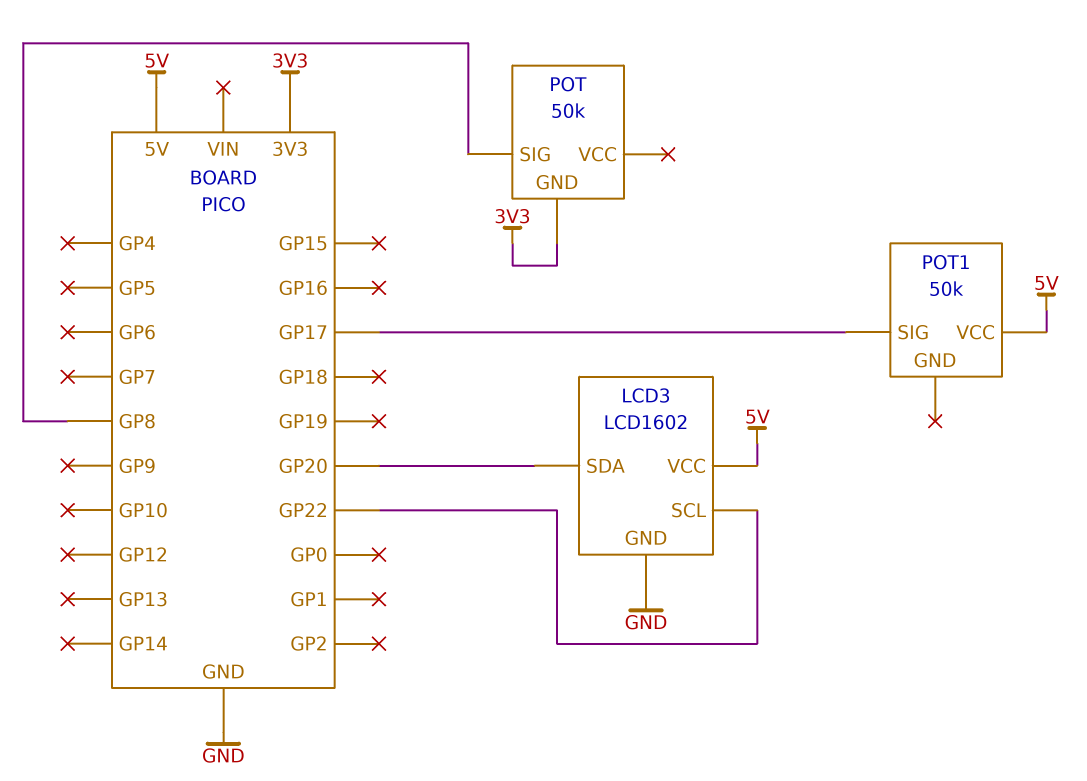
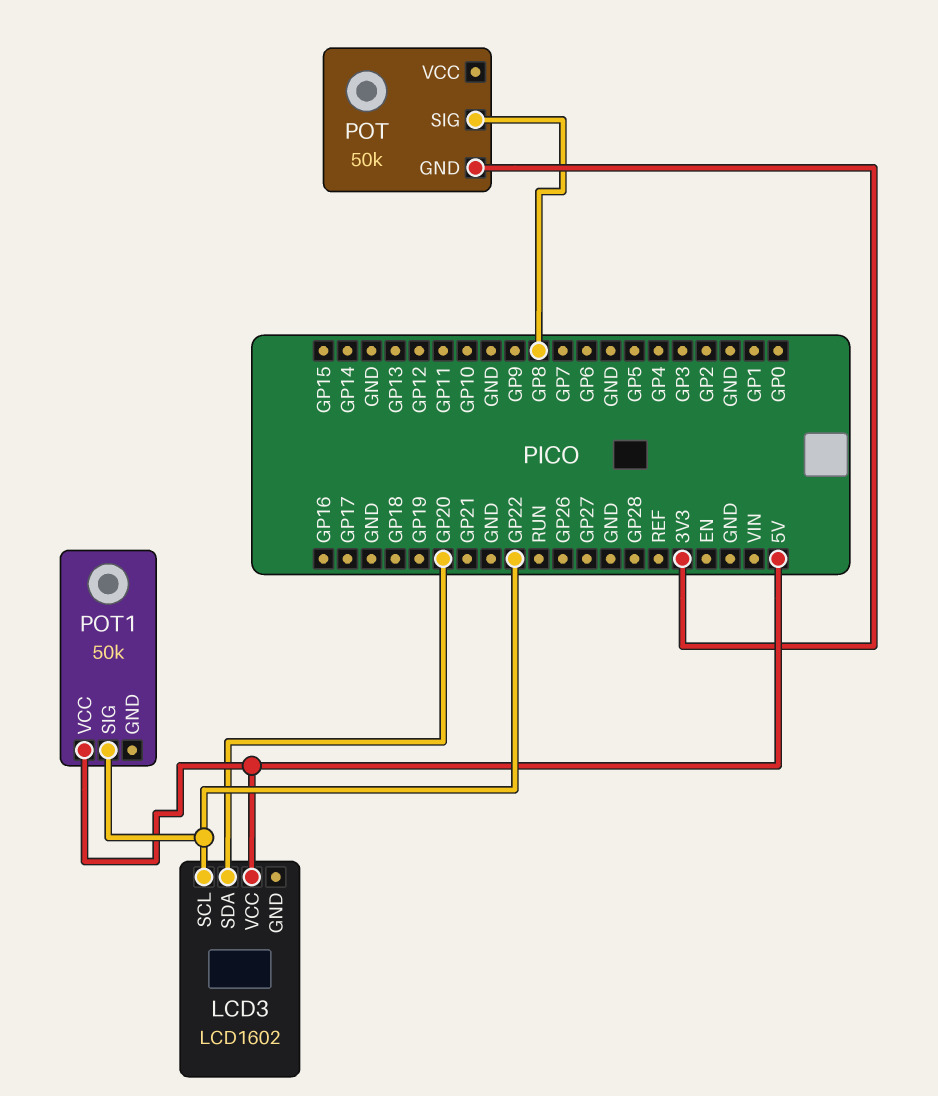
LCD3 pin GND: GND -> none
POT1 pin SIG: GP17 -> GP22

